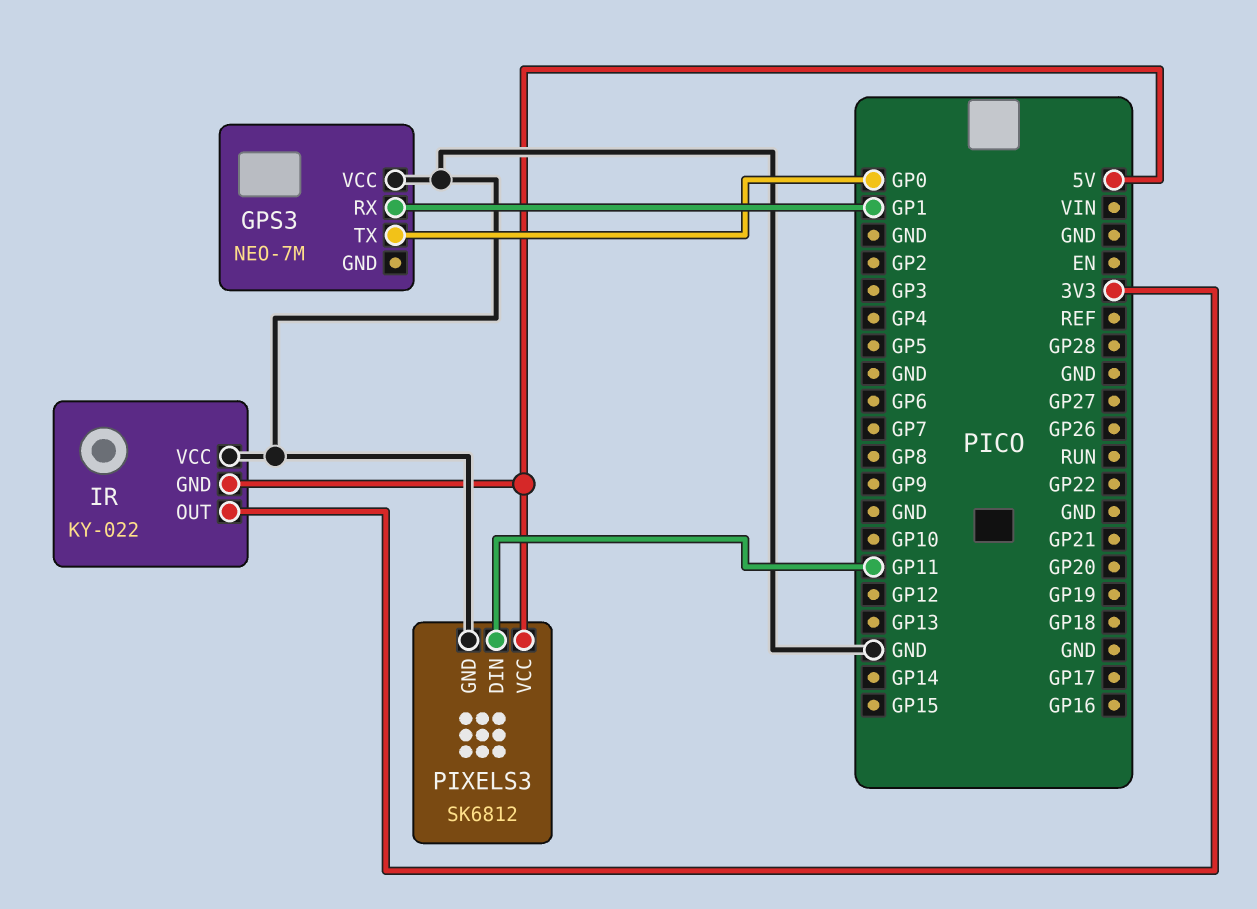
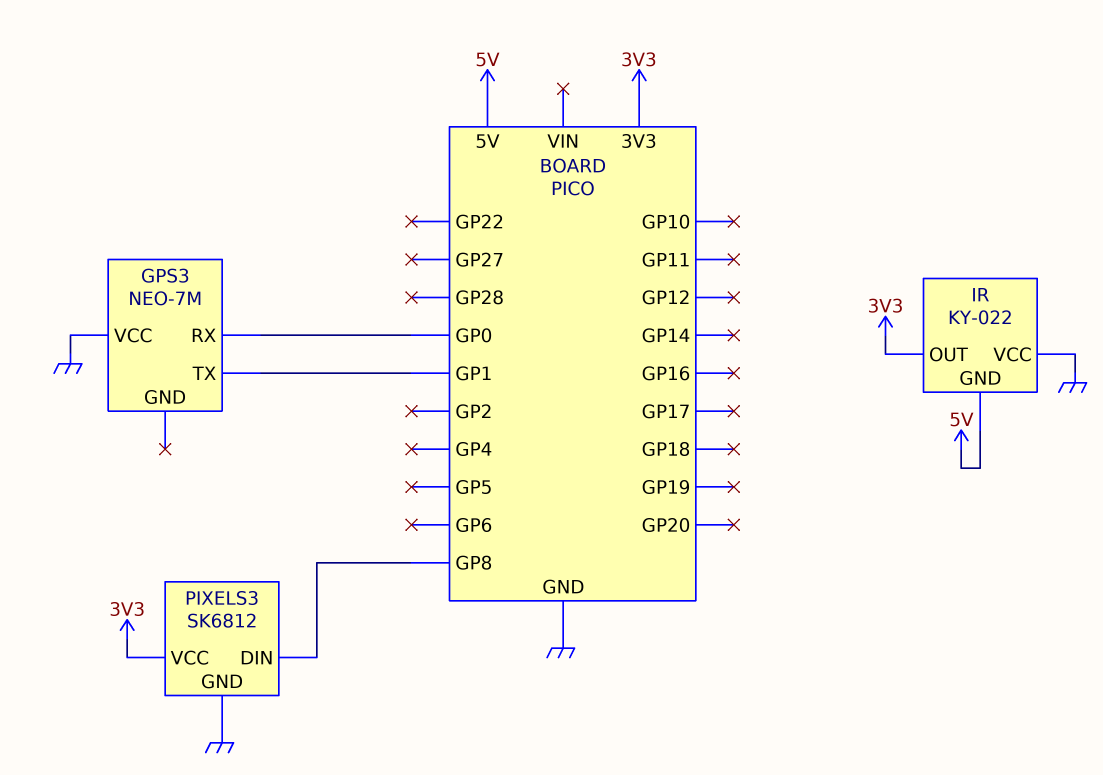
GPS3 pin RX: GP1 -> GP0
GPS3 pin TX: GP0 -> GP1
PIXELS3 pin DIN: GP11 -> GP8
PIXELS3 pin VCC: 5V -> 3V3

